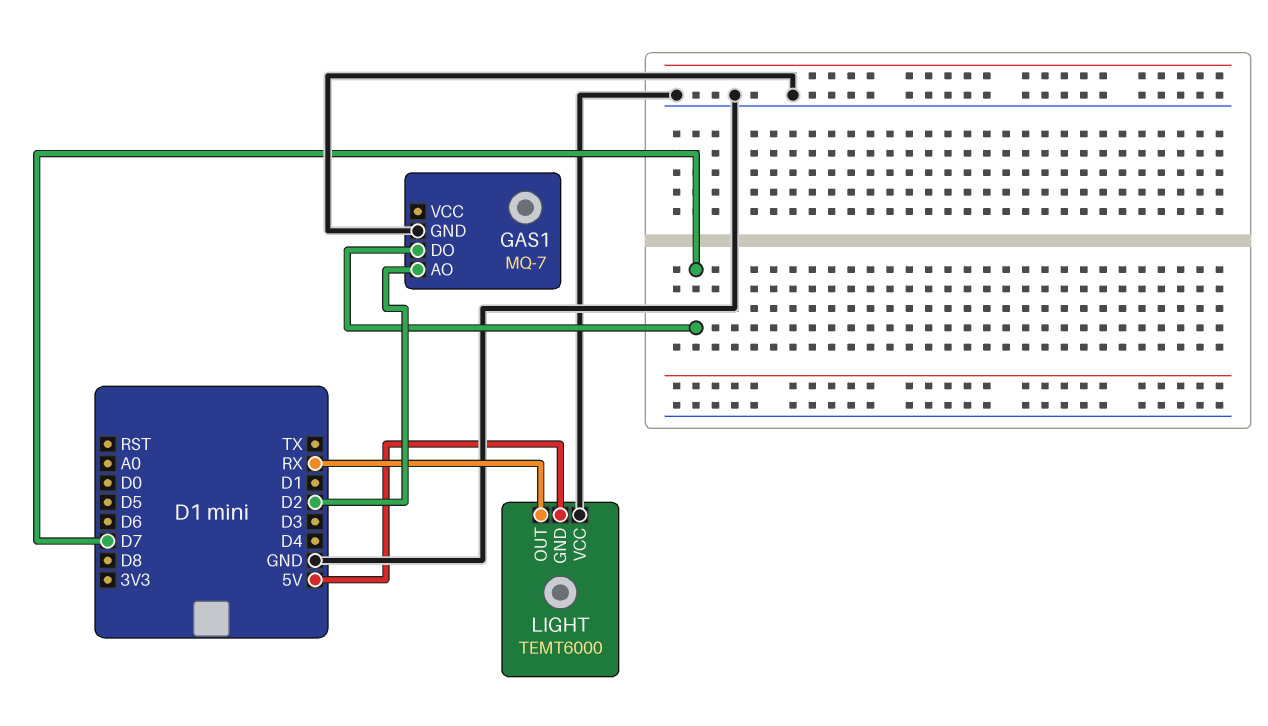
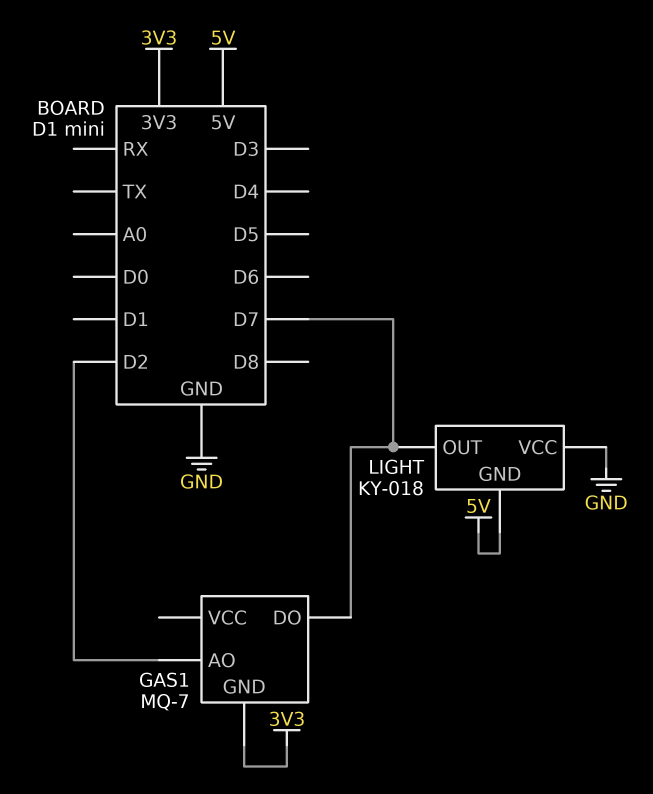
GAS1 pin GND: GND -> 3V3
LIGHT: TEMT6000 -> KY-018
LIGHT pin OUT: RX -> D7

